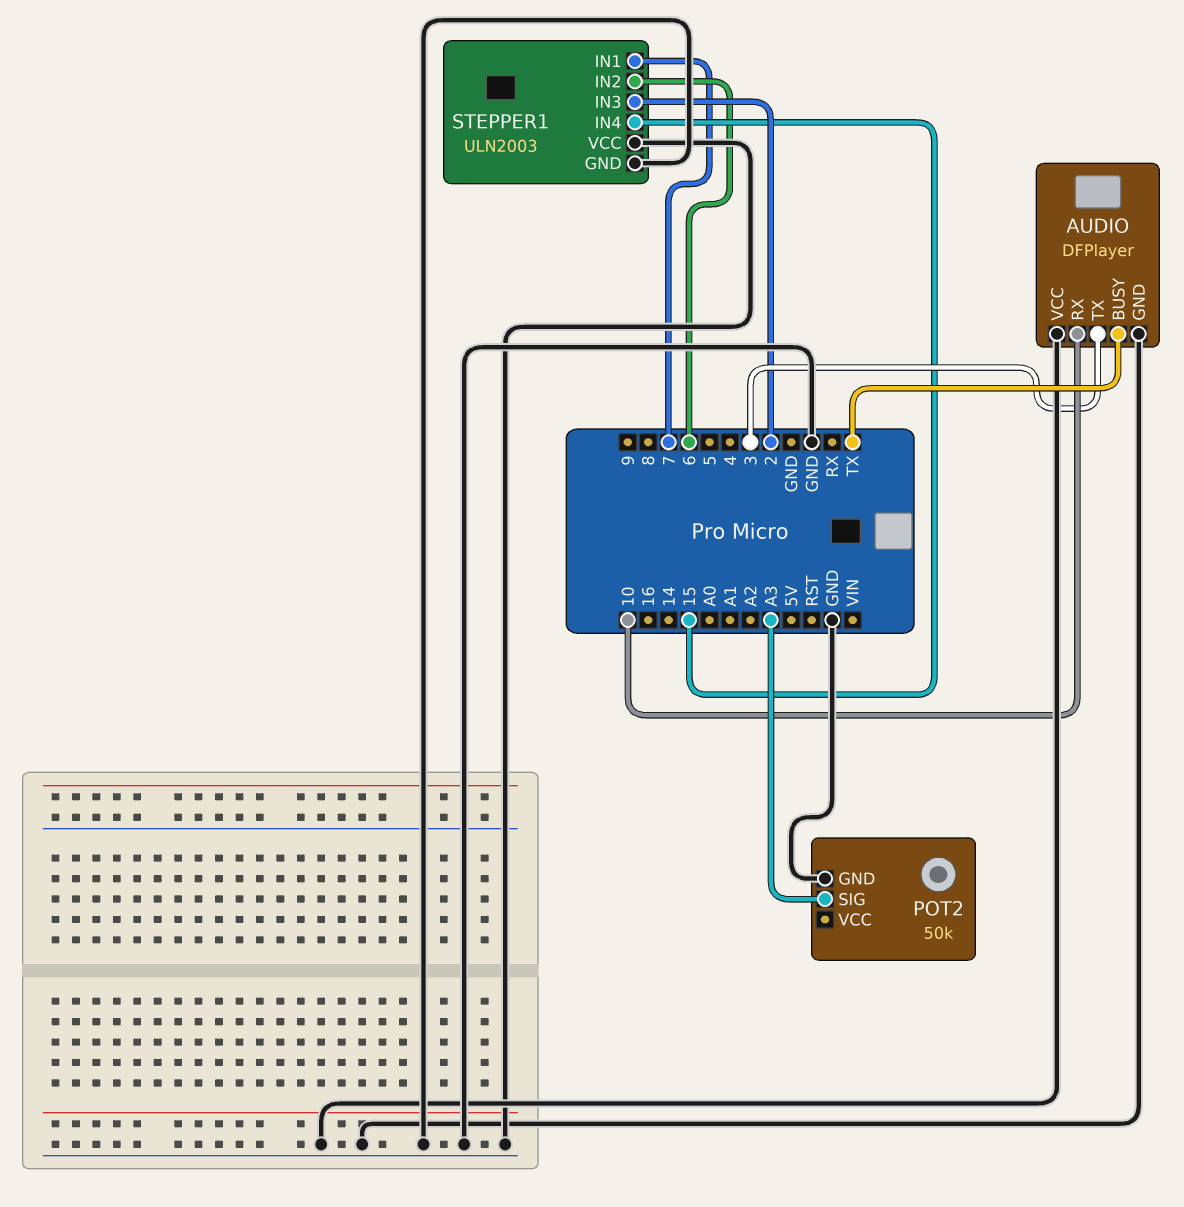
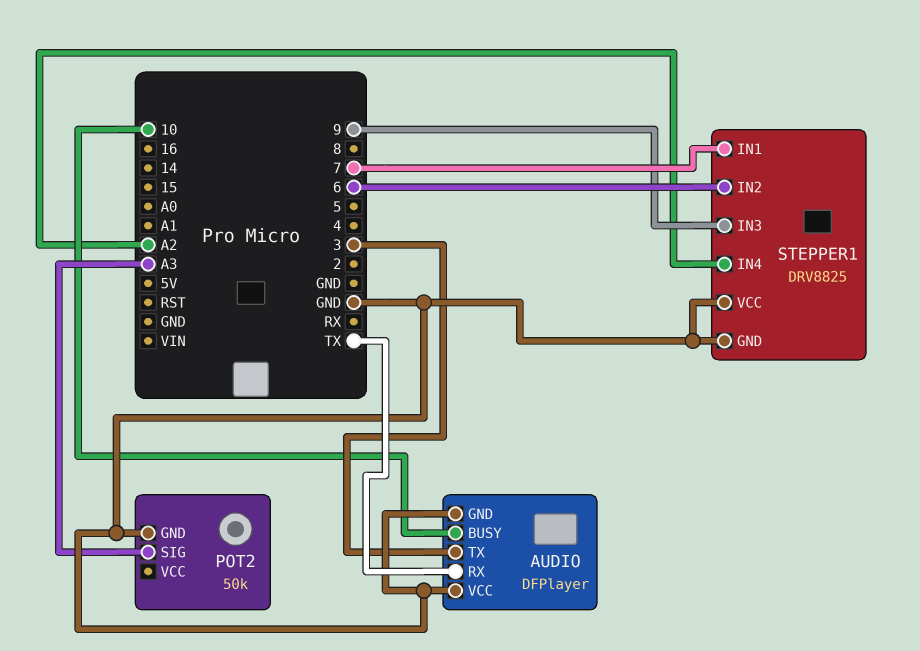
AUDIO pin BUSY: TX -> 10
AUDIO pin RX: 10 -> TX
STEPPER1: ULN2003 -> DRV8825
STEPPER1 pin IN3: 2 -> 9
STEPPER1 pin IN4: 15 -> A2

